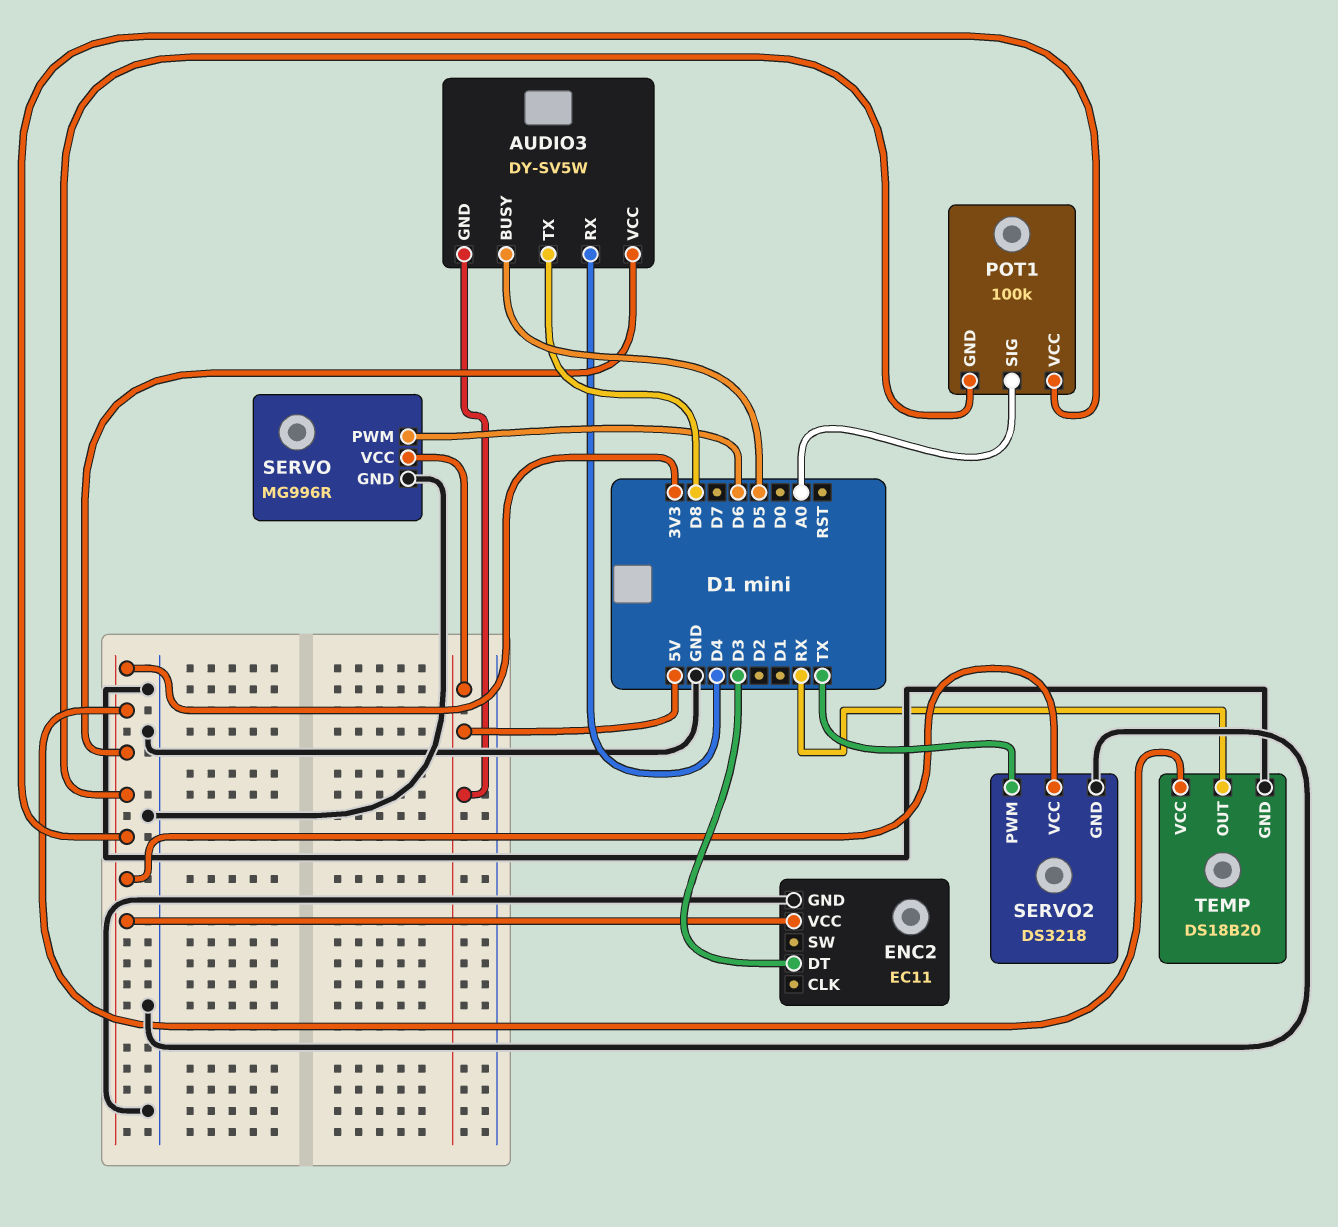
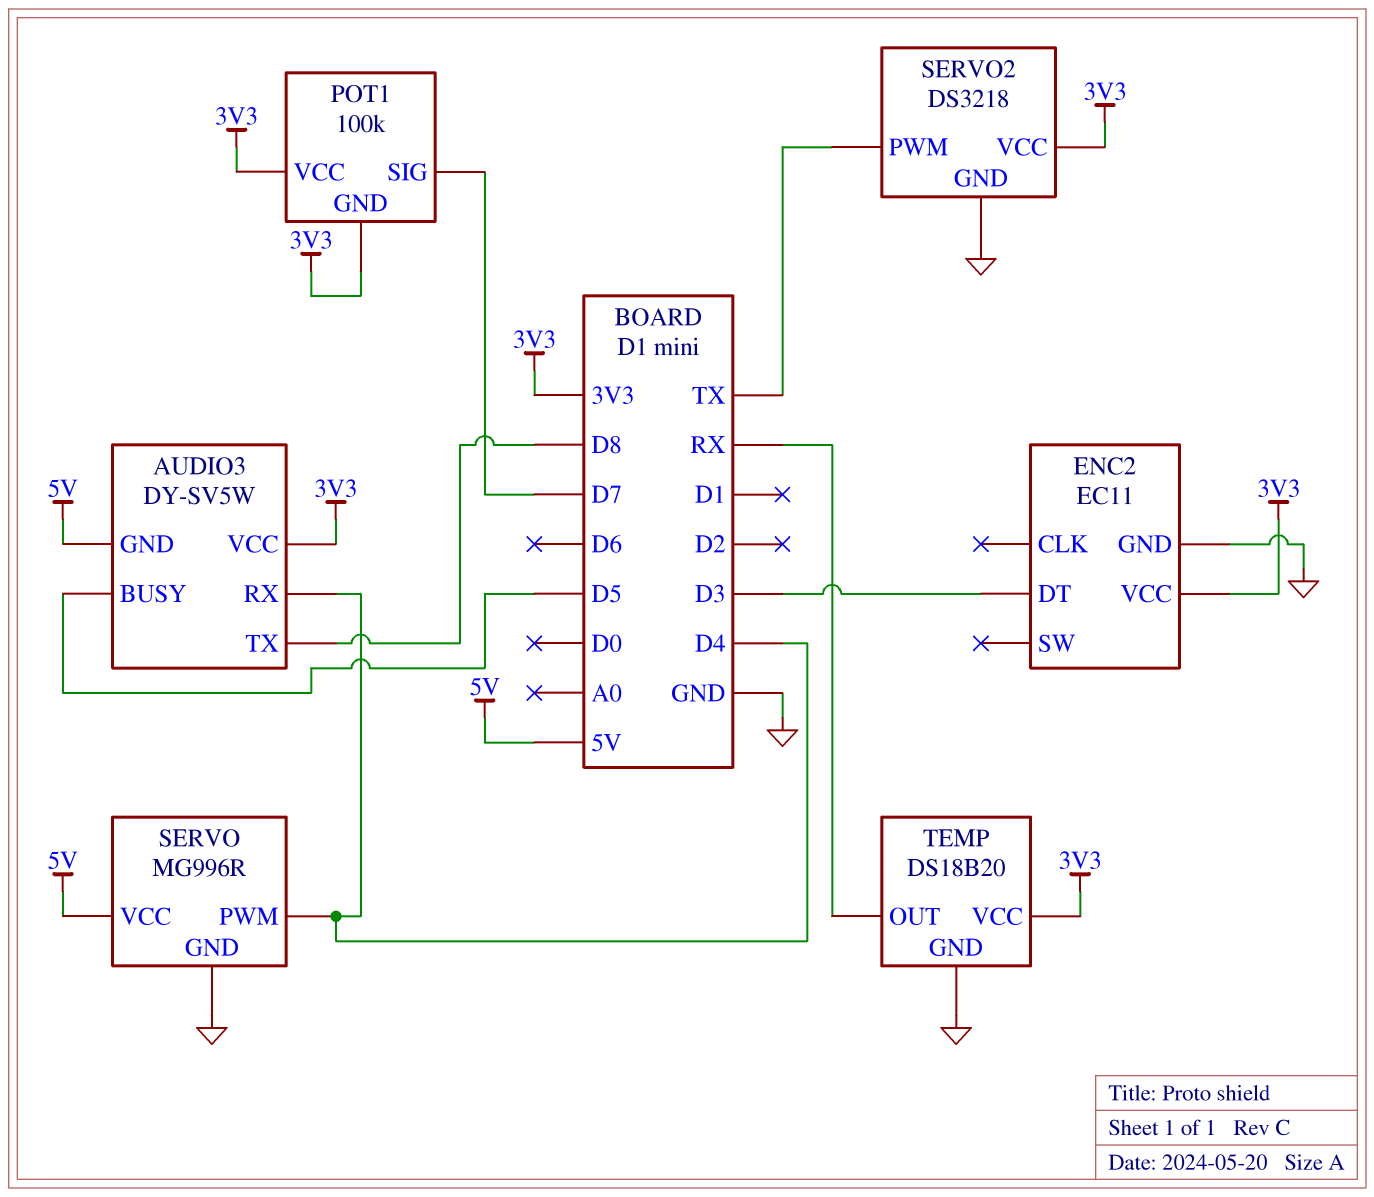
POT1 pin SIG: A0 -> D7
SERVO pin PWM: D6 -> D4

